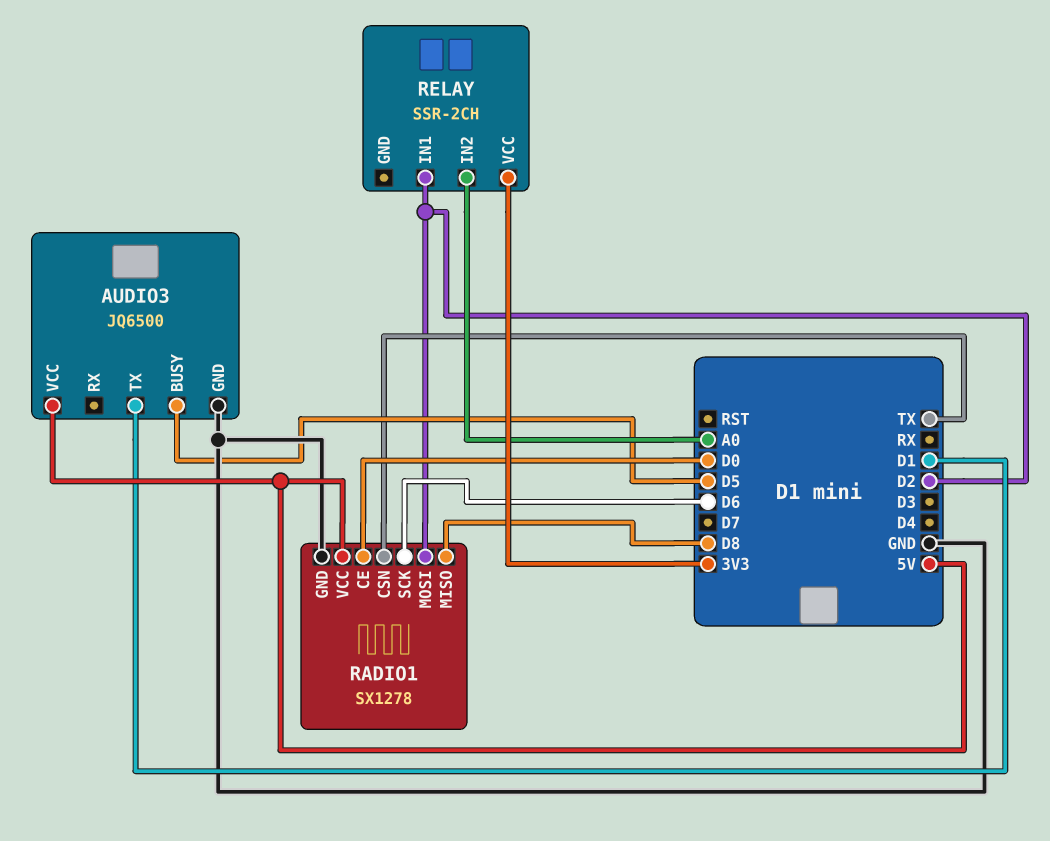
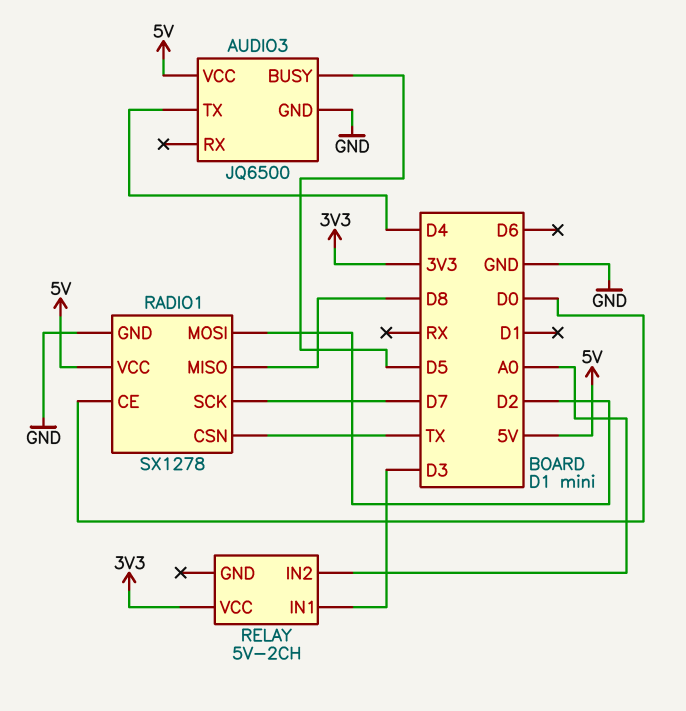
AUDIO3 pin TX: D1 -> D4
RADIO1 pin SCK: D6 -> D7
RELAY: SSR-2CH -> 5V-2CH
RELAY pin IN1: D2 -> D3

